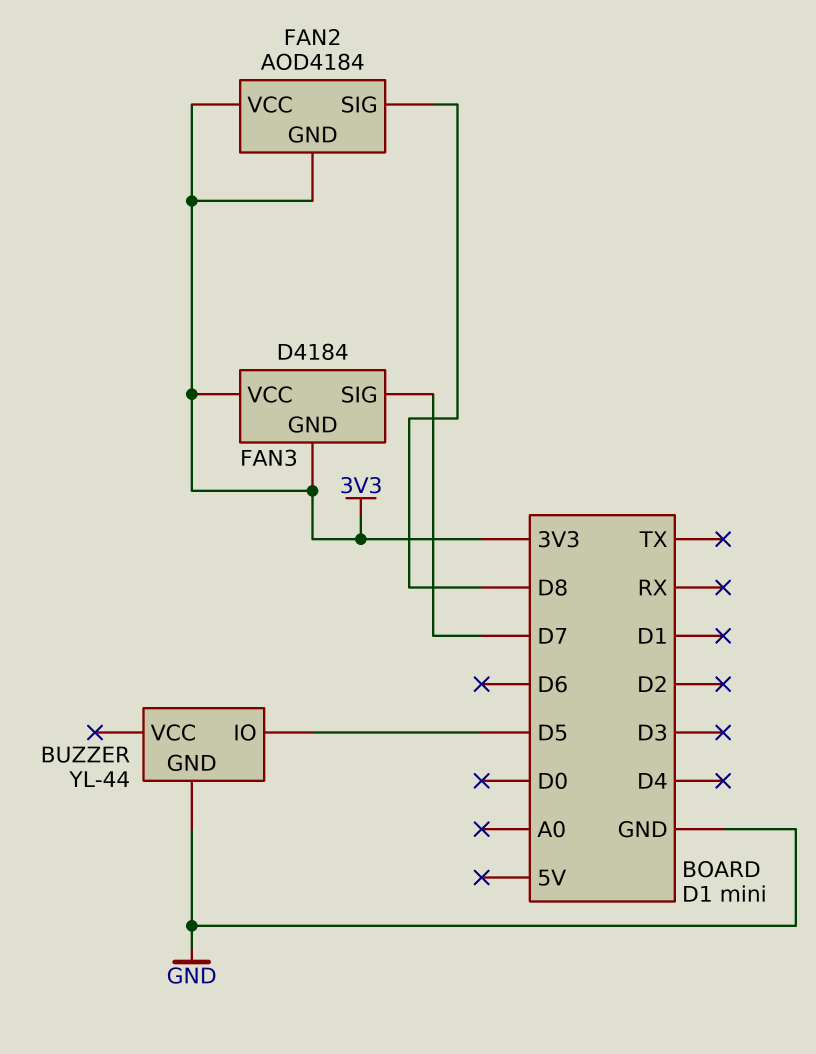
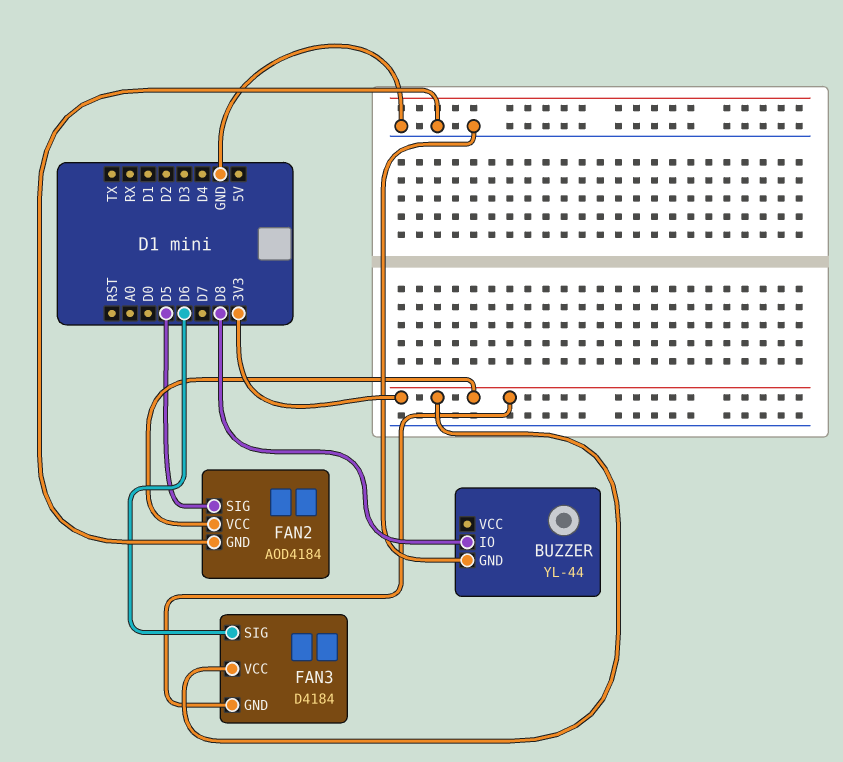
BUZZER pin IO: D5 -> D8
FAN2 pin GND: 3V3 -> GND
FAN2 pin SIG: D8 -> D5
FAN3 pin SIG: D7 -> D6

